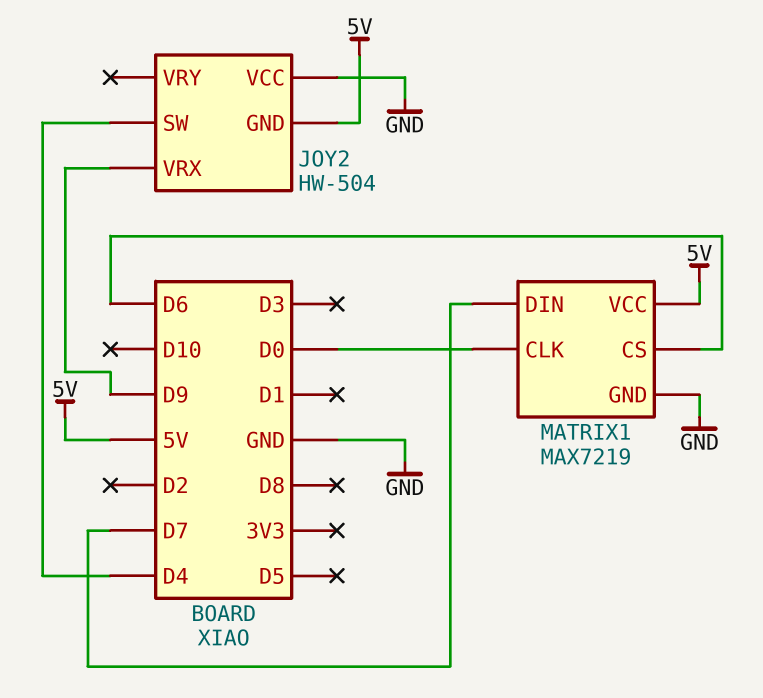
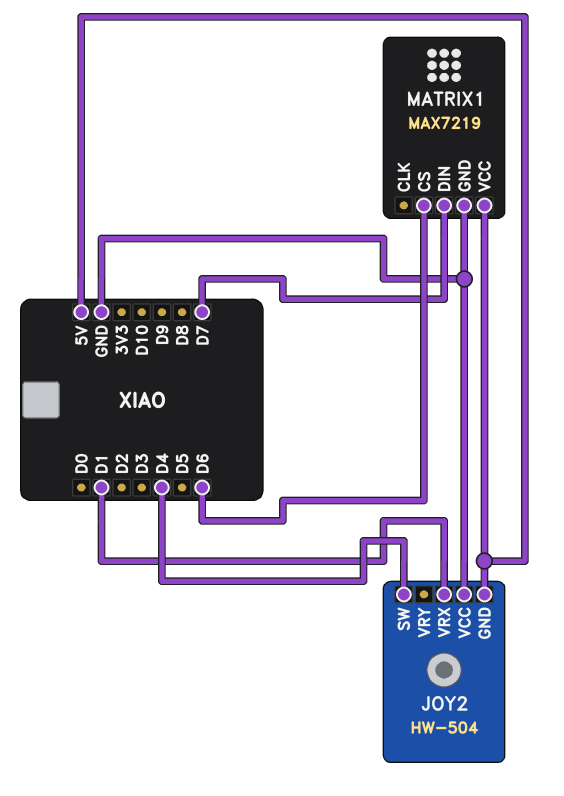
JOY2 pin VRX: D9 -> D1
MATRIX1 pin CLK: D0 -> none

